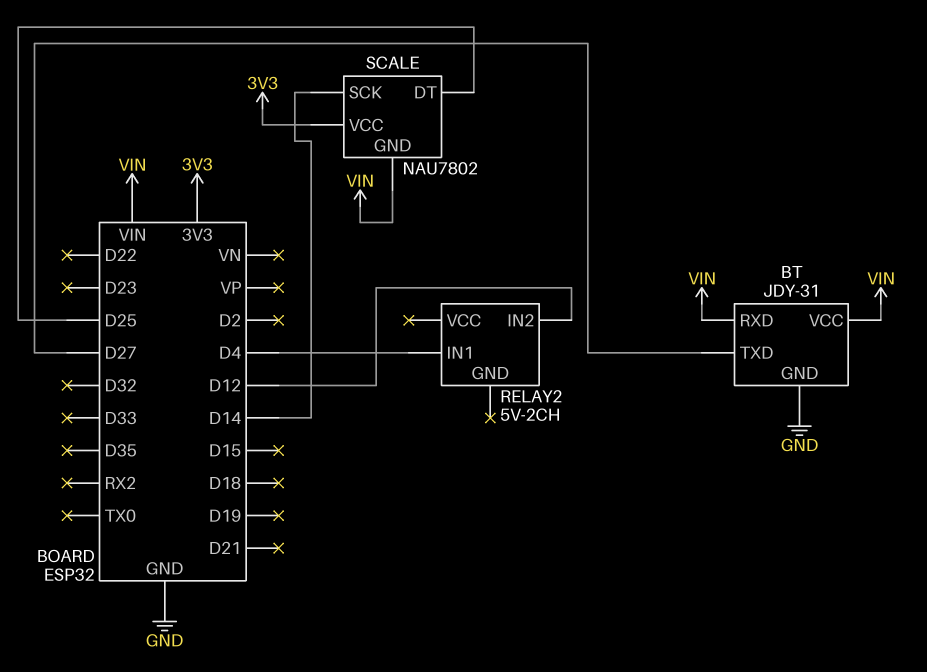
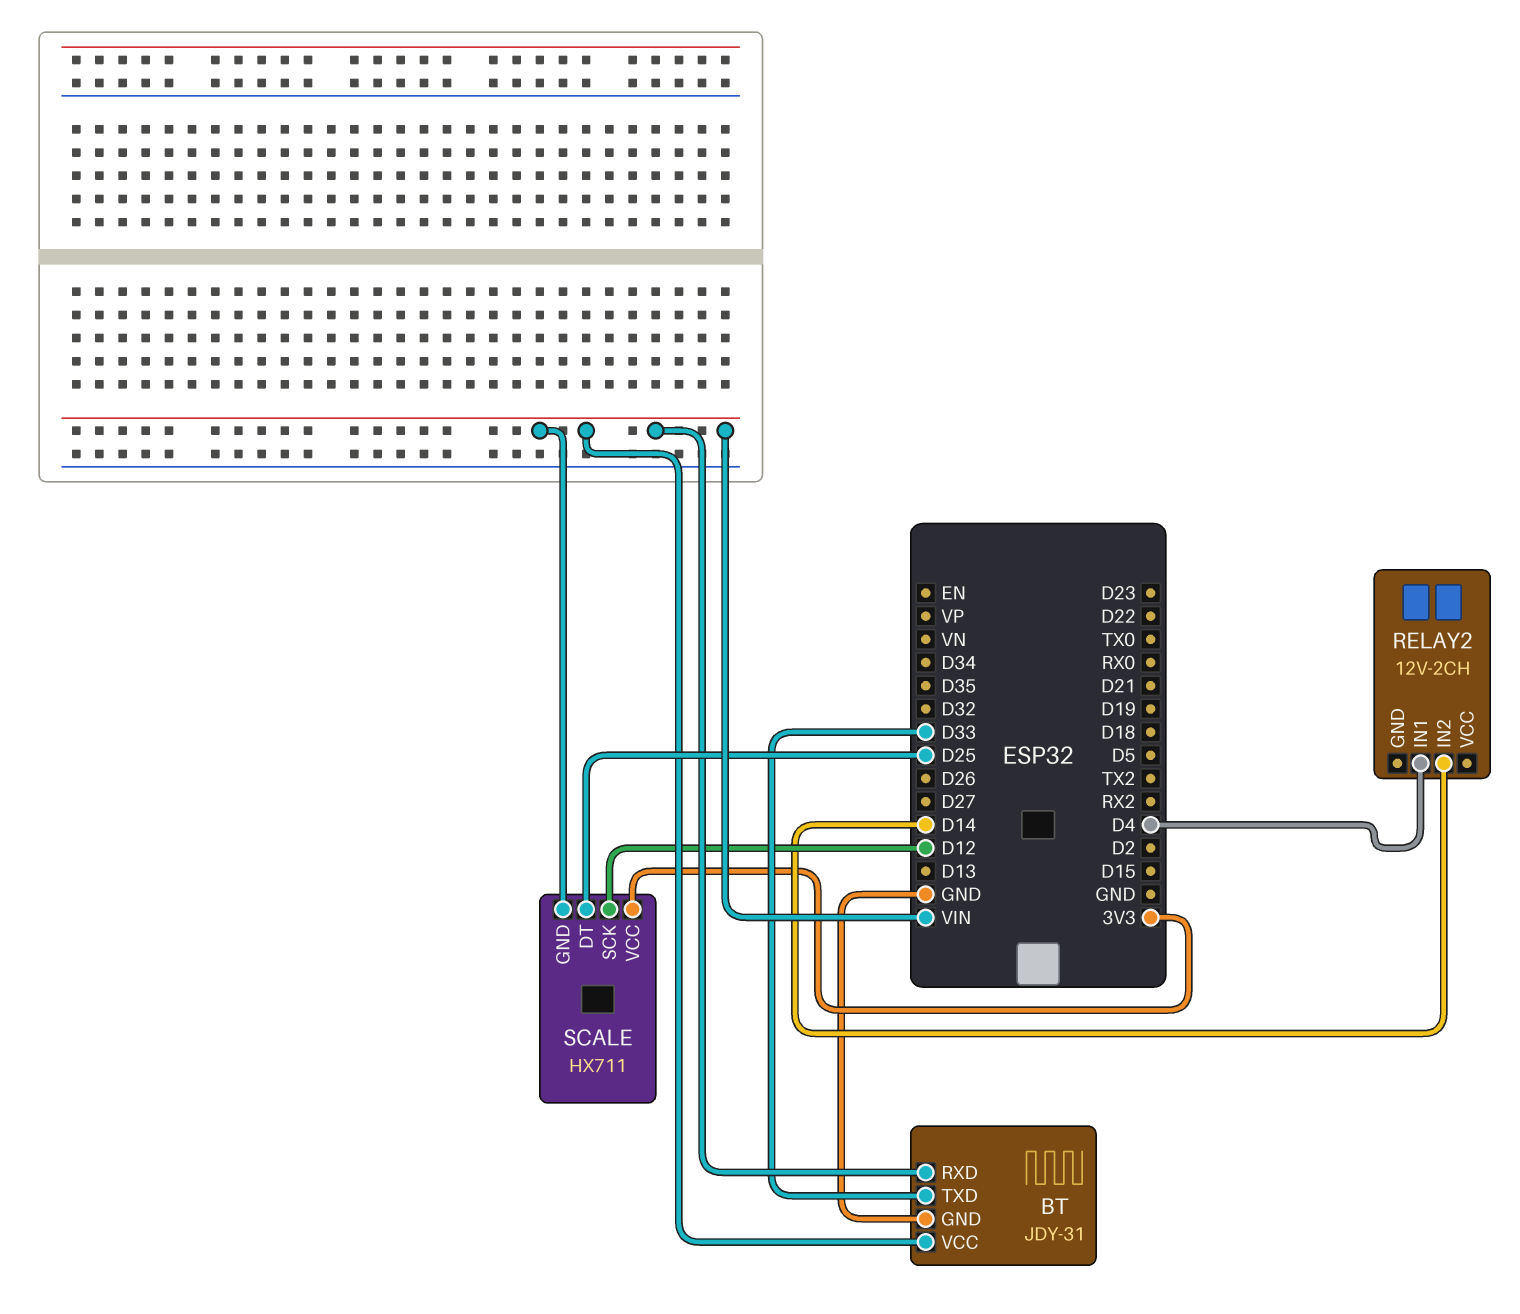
BT pin TXD: D27 -> D33
RELAY2: 5V-2CH -> 12V-2CH
RELAY2 pin IN2: D12 -> D14
SCALE: NAU7802 -> HX711
SCALE pin SCK: D14 -> D12

